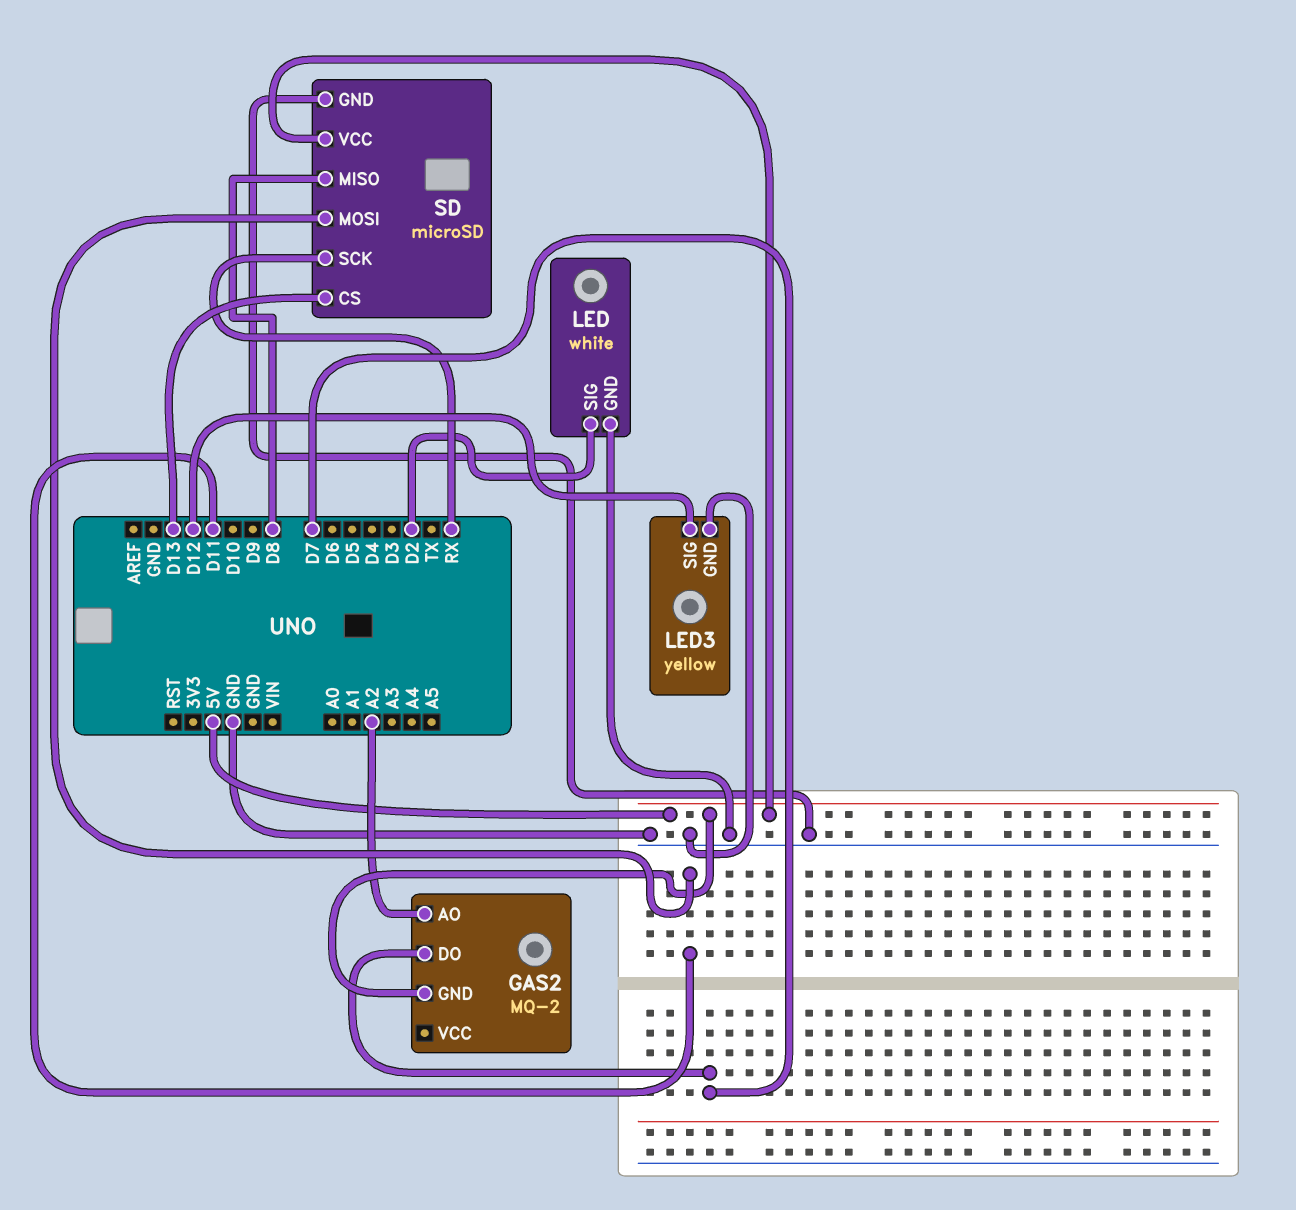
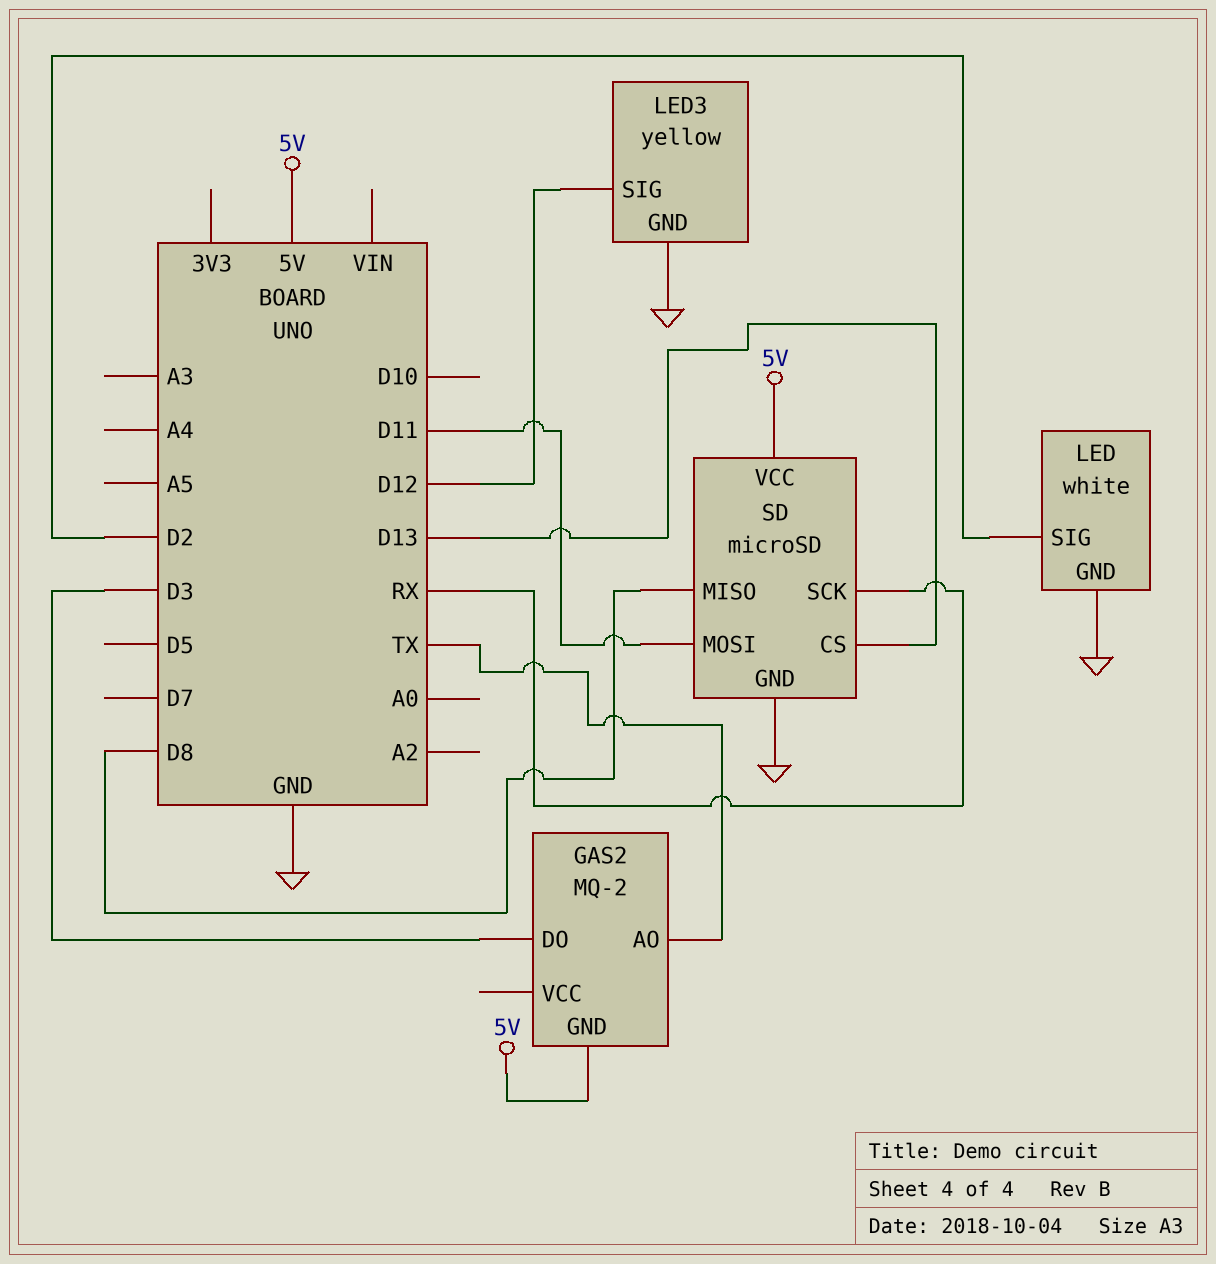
GAS2 pin AO: A2 -> TX
GAS2 pin DO: D7 -> D3

